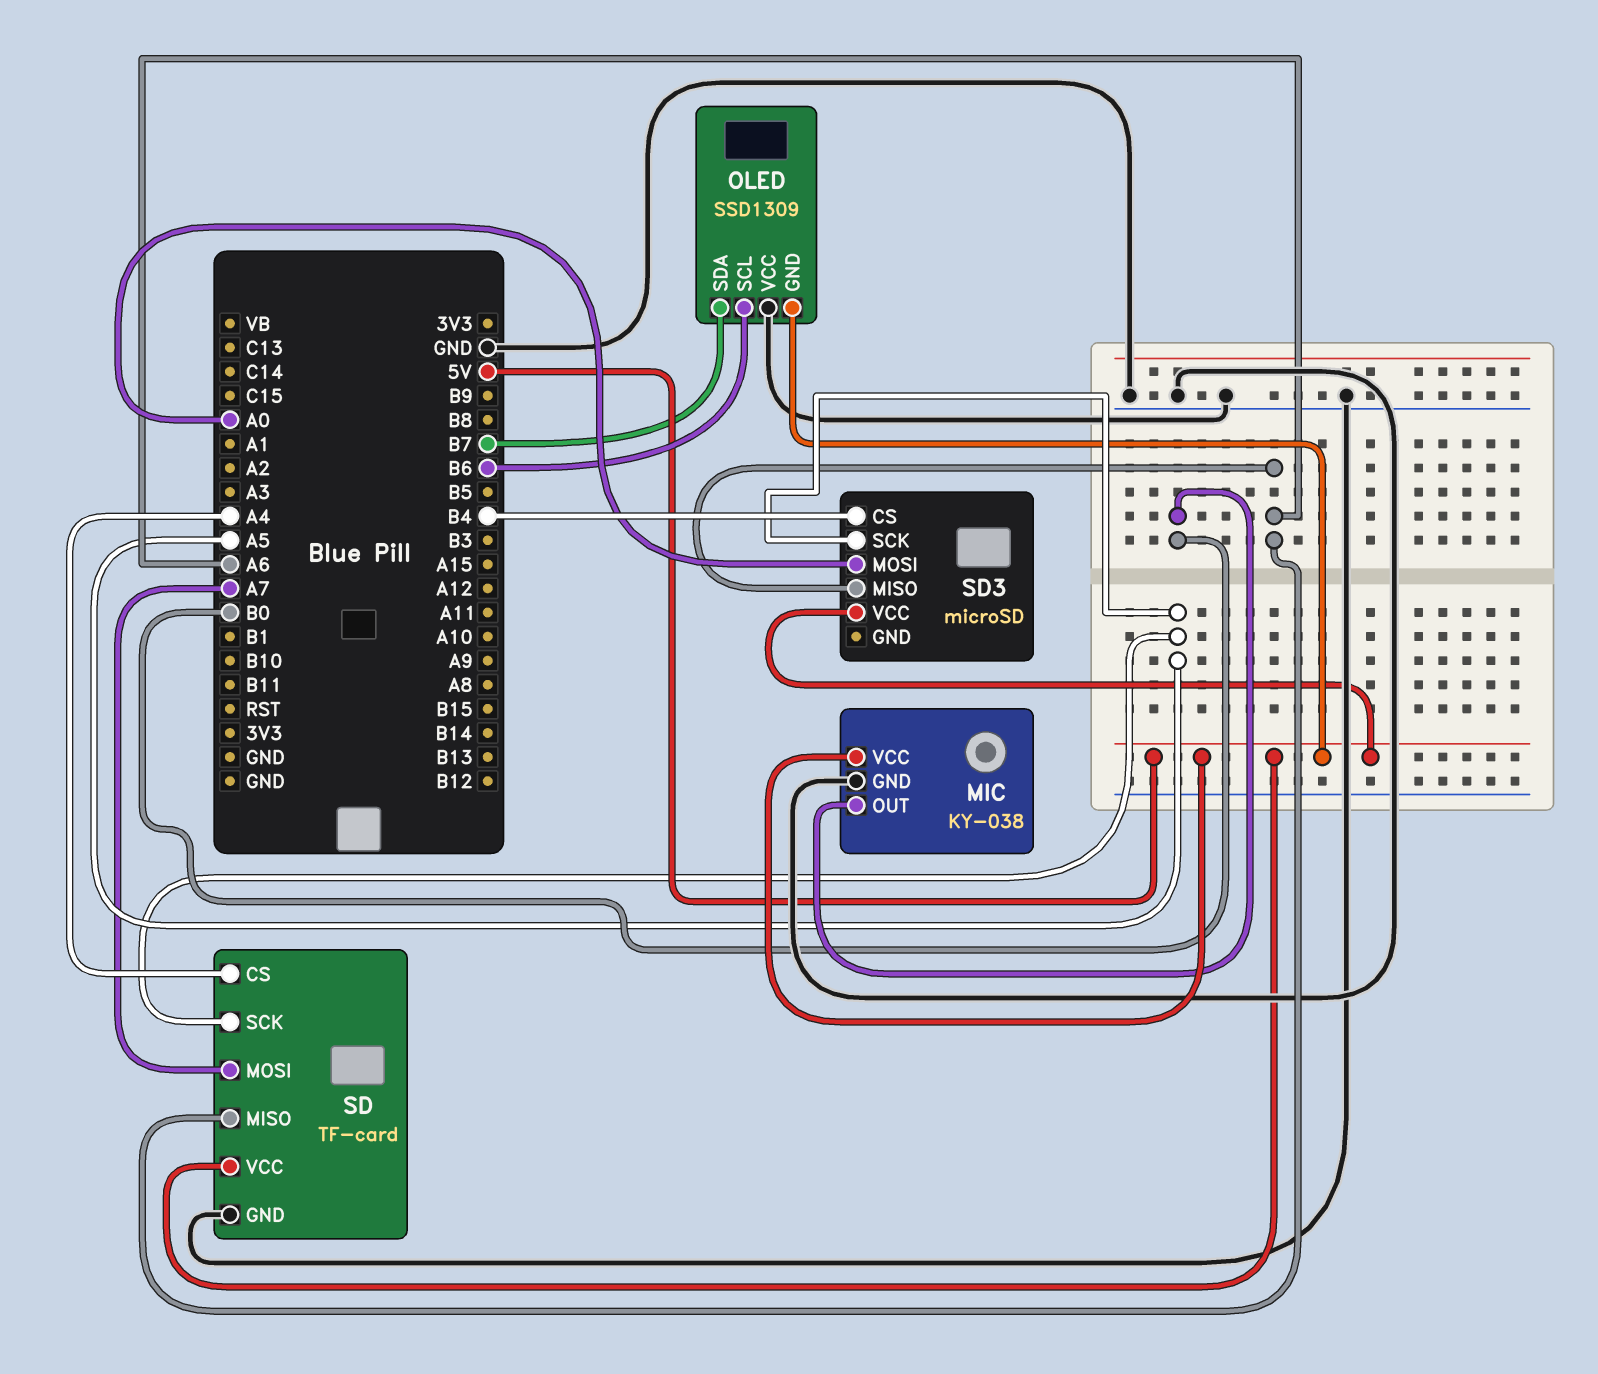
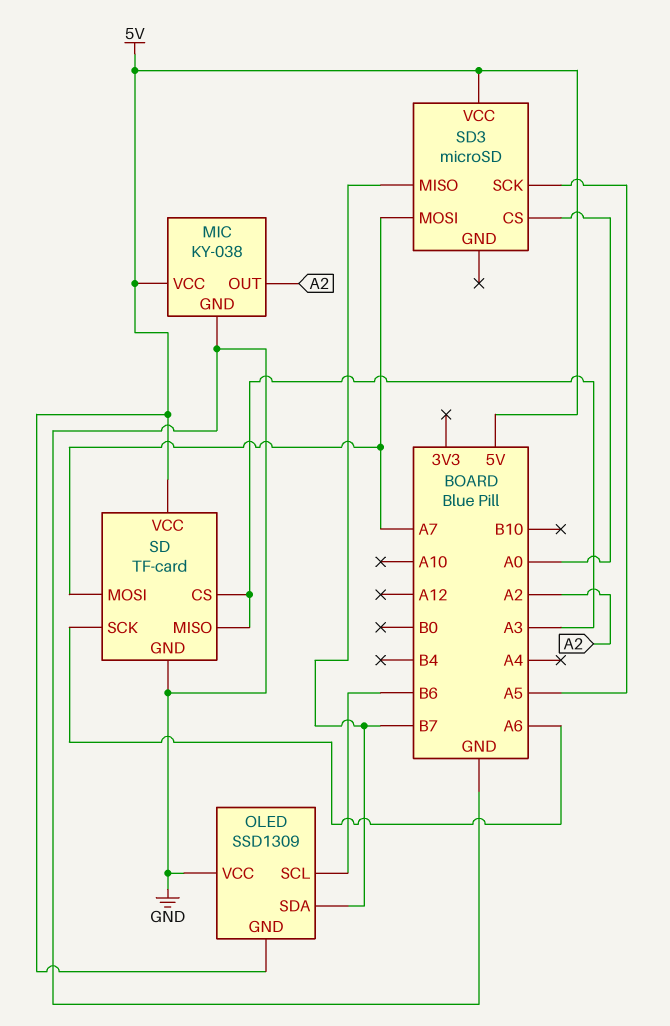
MIC pin OUT: B0 -> A2
SD pin CS: A4 -> A3
SD pin MISO: A6 -> A3
SD pin SCK: A5 -> A6
SD3 pin CS: B4 -> A0
SD3 pin MISO: A6 -> B7
SD3 pin MOSI: A0 -> A7

